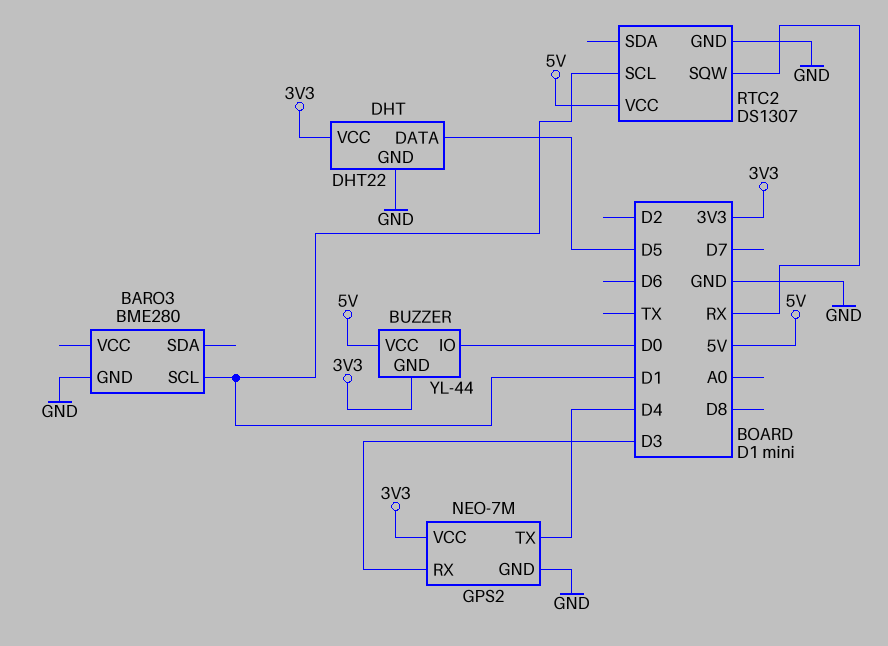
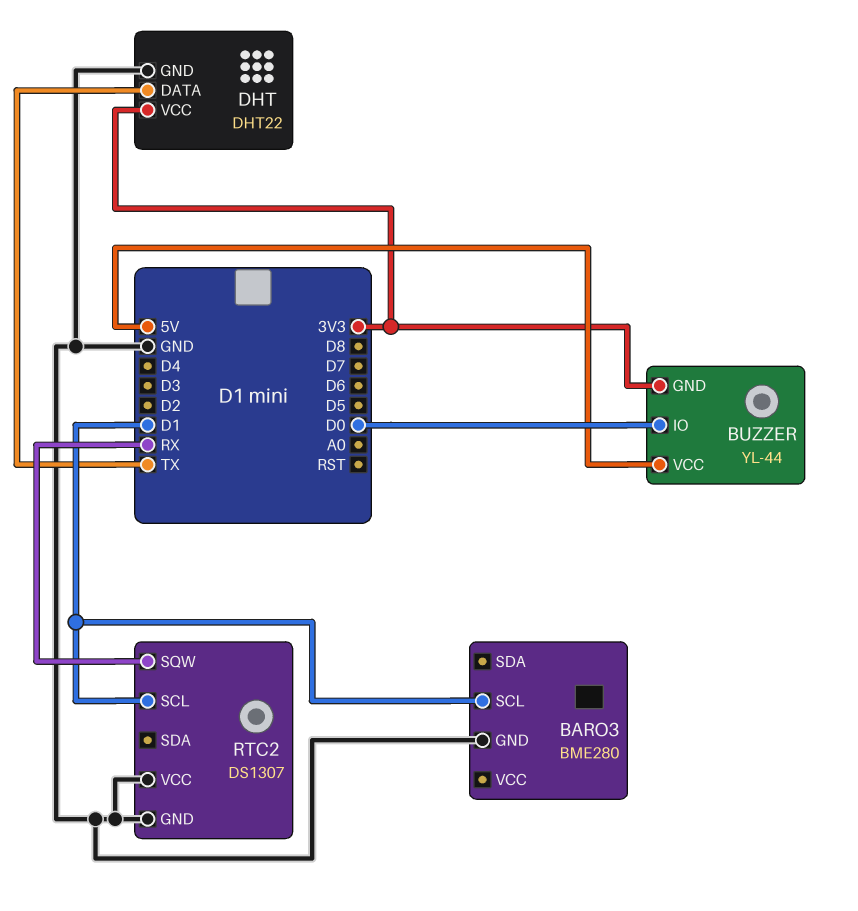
DHT pin DATA: D5 -> TX
GPS2: NEO-7M -> none
GPS2 pin GND: GND -> none
GPS2 pin RX: D3 -> none
GPS2 pin TX: D4 -> none
GPS2 pin VCC: 3V3 -> none
RTC2 pin VCC: 5V -> GND

